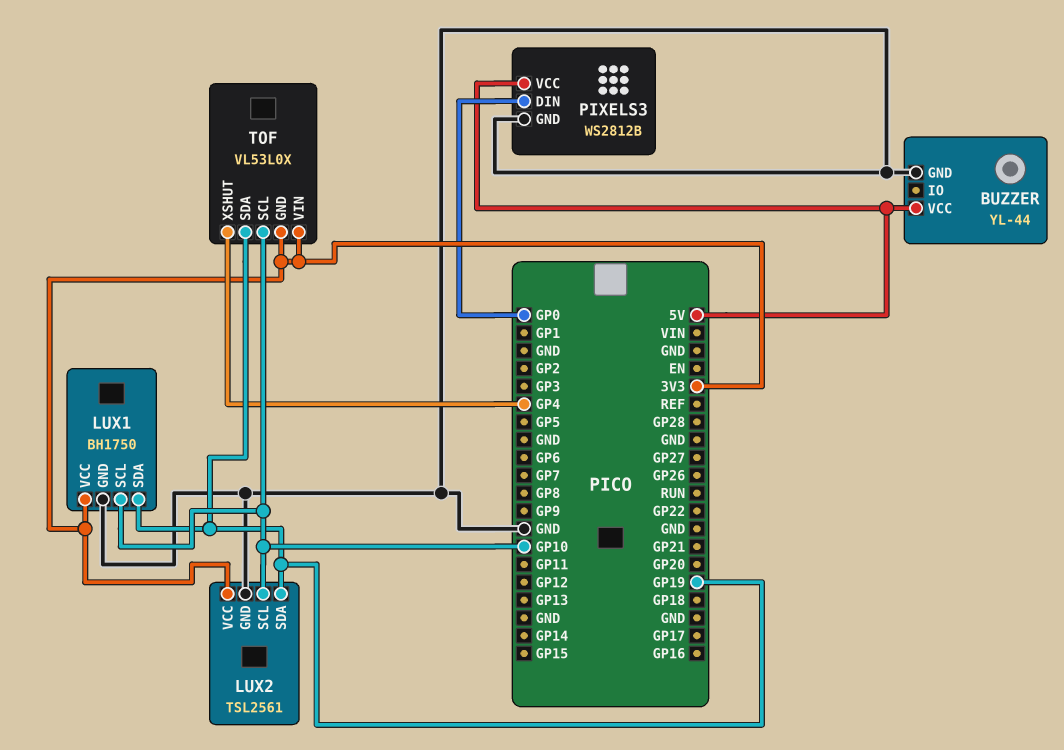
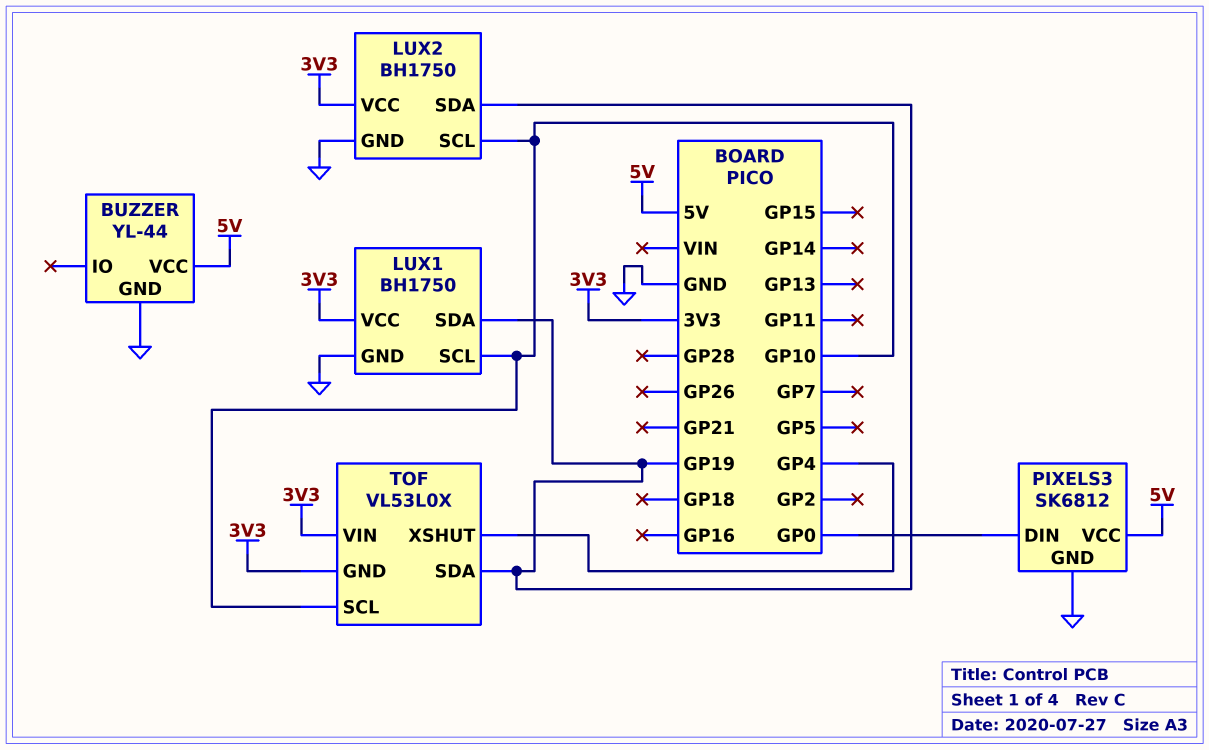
LUX2: TSL2561 -> BH1750
PIXELS3: WS2812B -> SK6812

